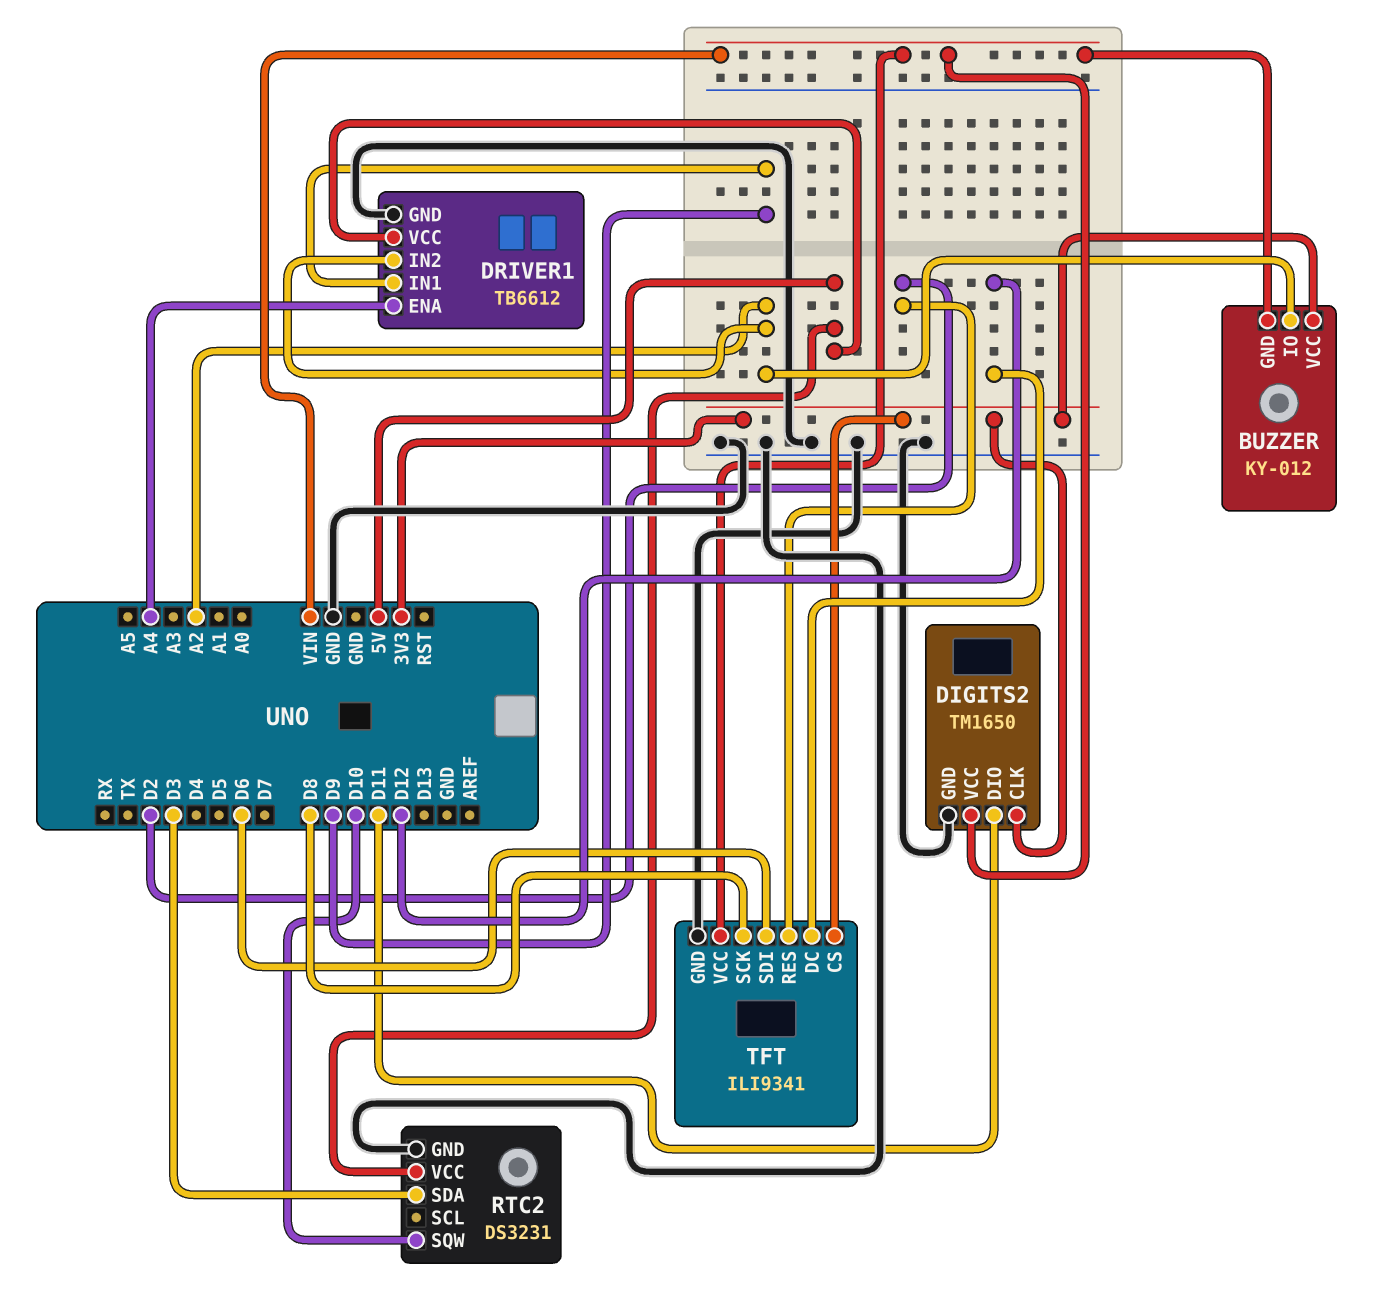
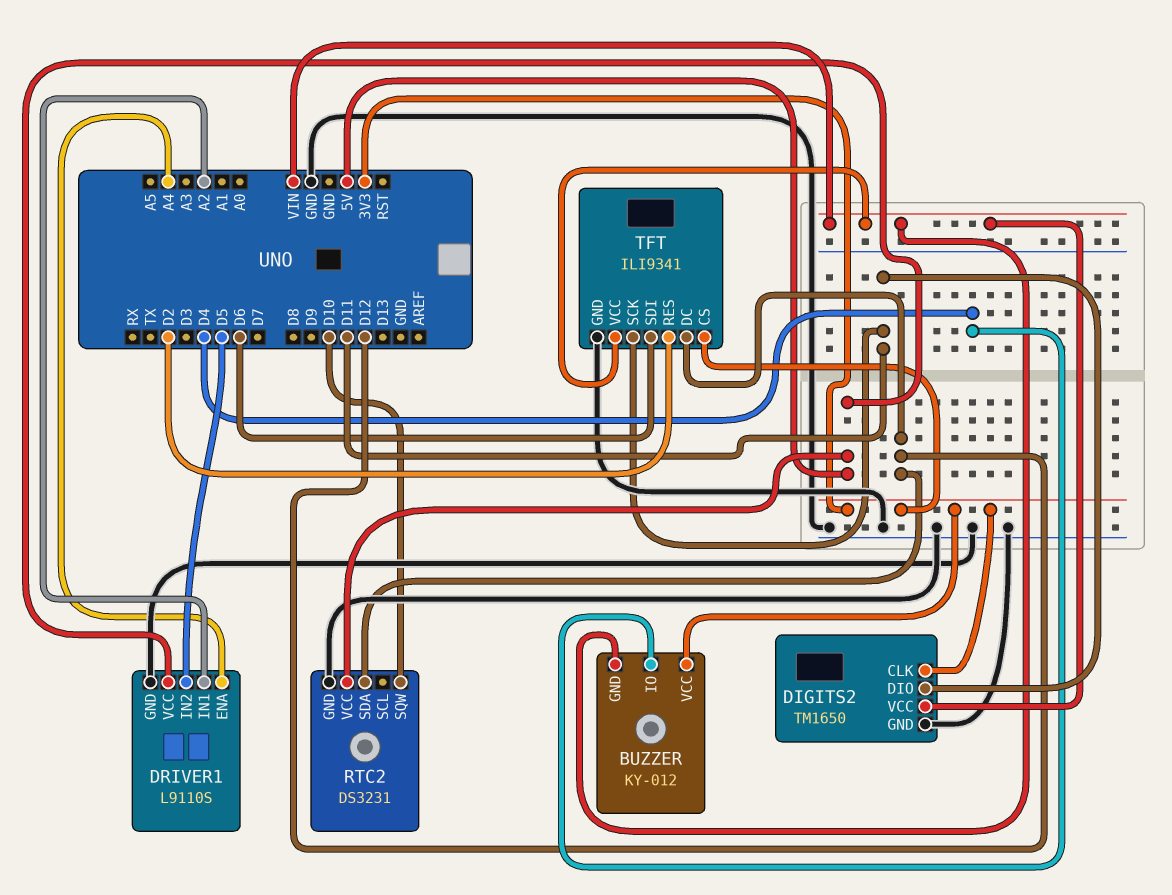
BUZZER pin IO: A2 -> D4
DRIVER1: TB6612 -> L9110S
DRIVER1 pin IN1: D9 -> A2
DRIVER1 pin IN2: A2 -> D5
RTC2 pin SDA: D3 -> D12
TFT pin SCK: D8 -> D11

